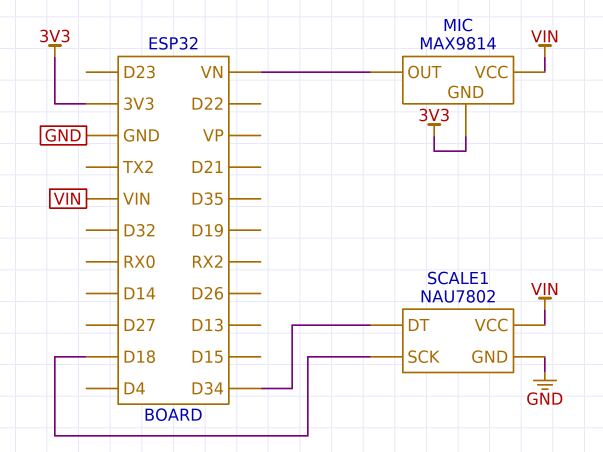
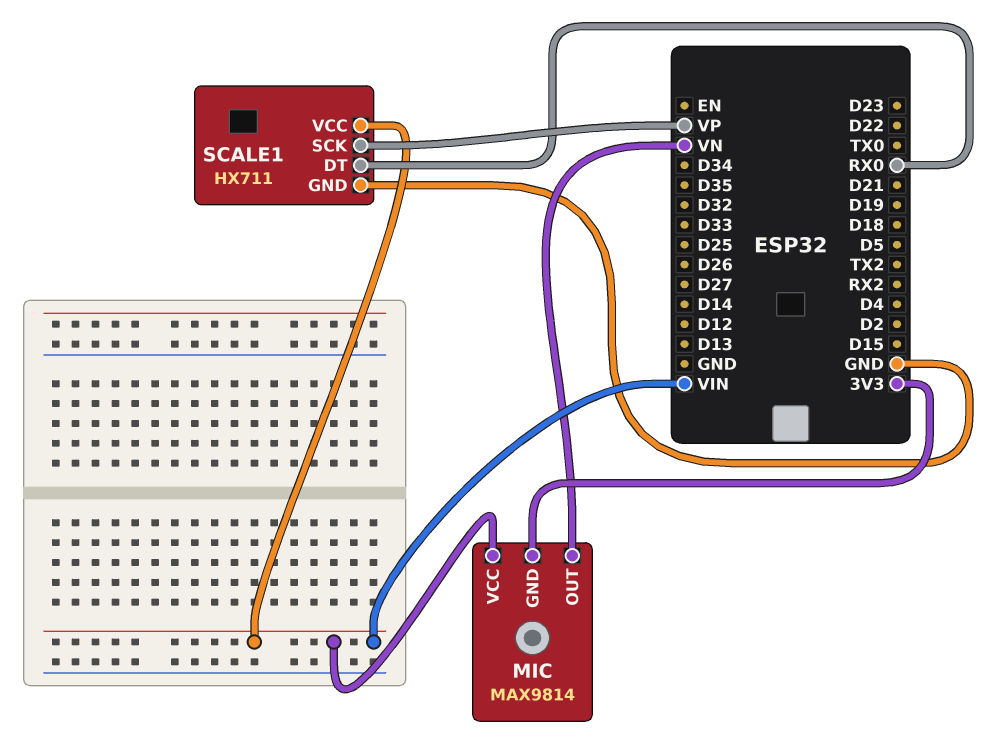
SCALE1: NAU7802 -> HX711
SCALE1 pin DT: D34 -> RX0
SCALE1 pin SCK: D18 -> VP

